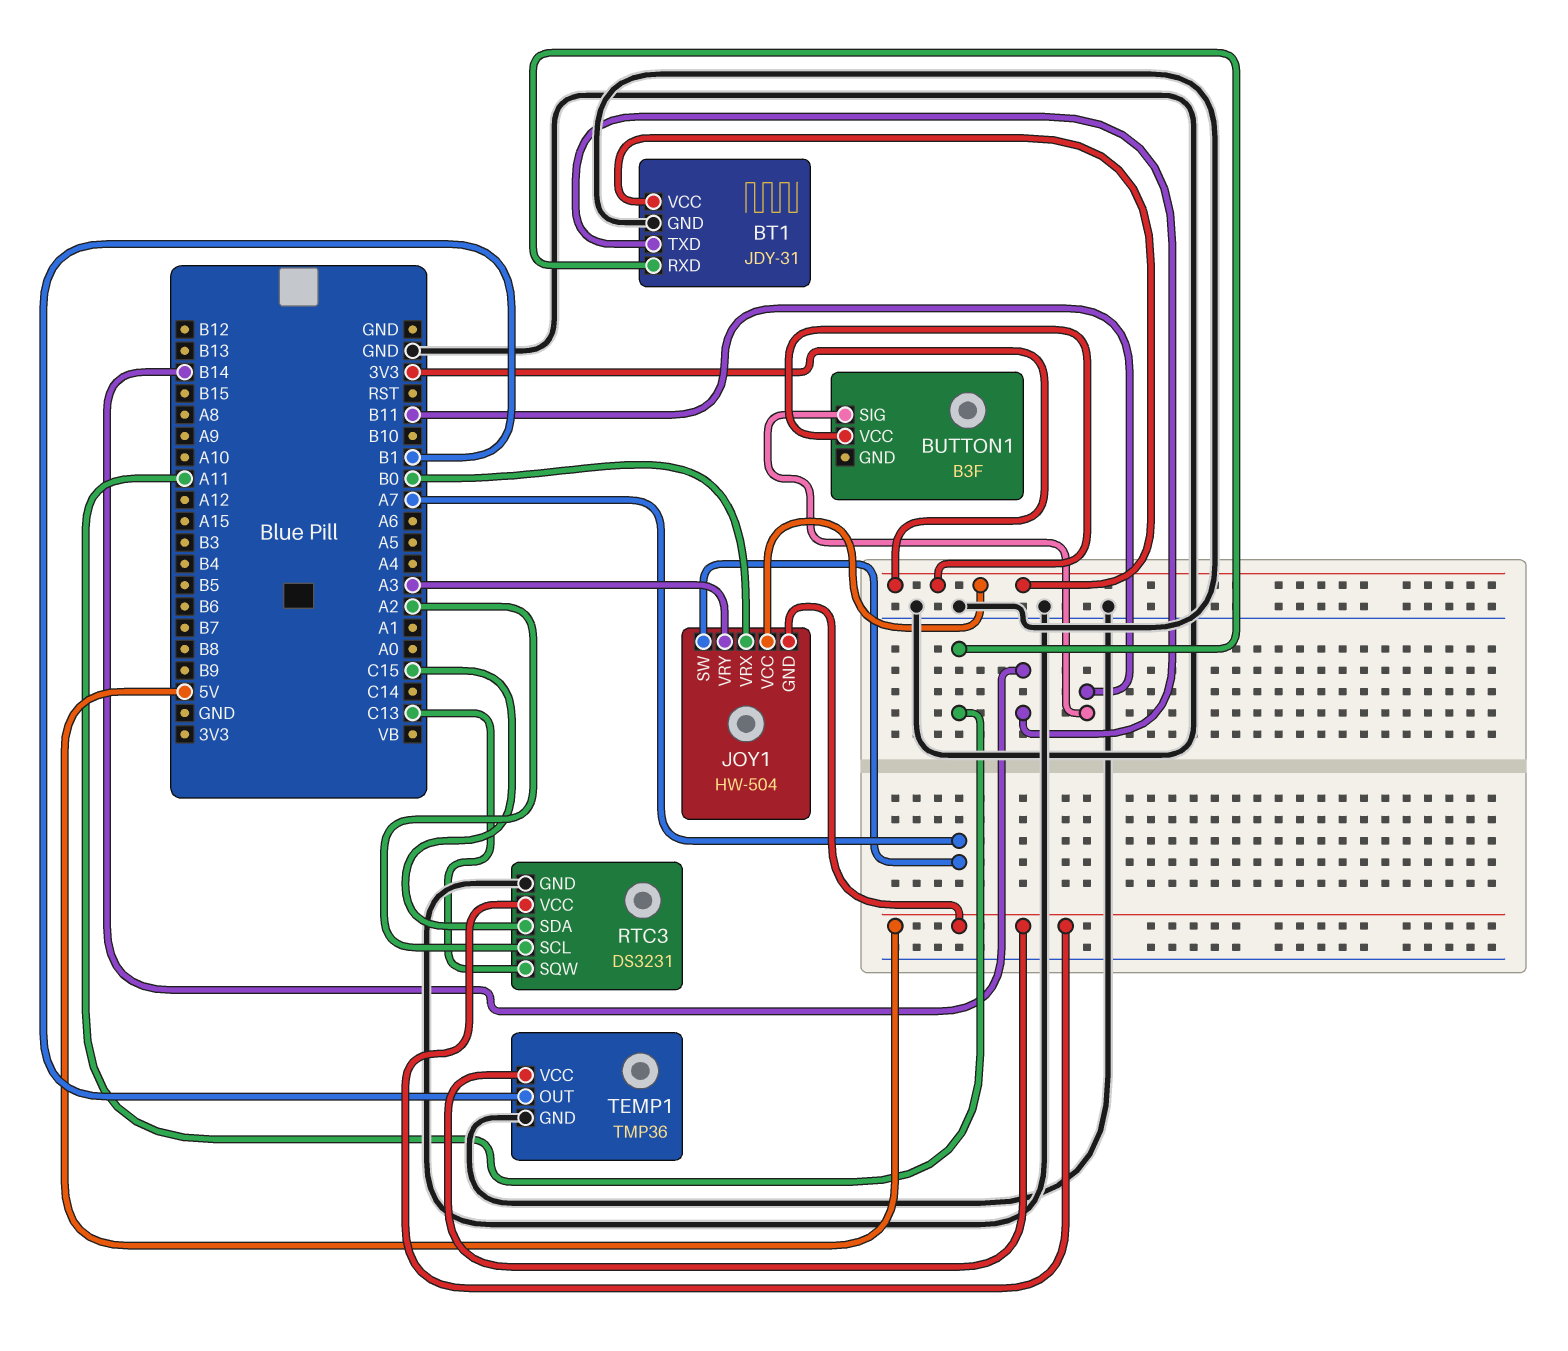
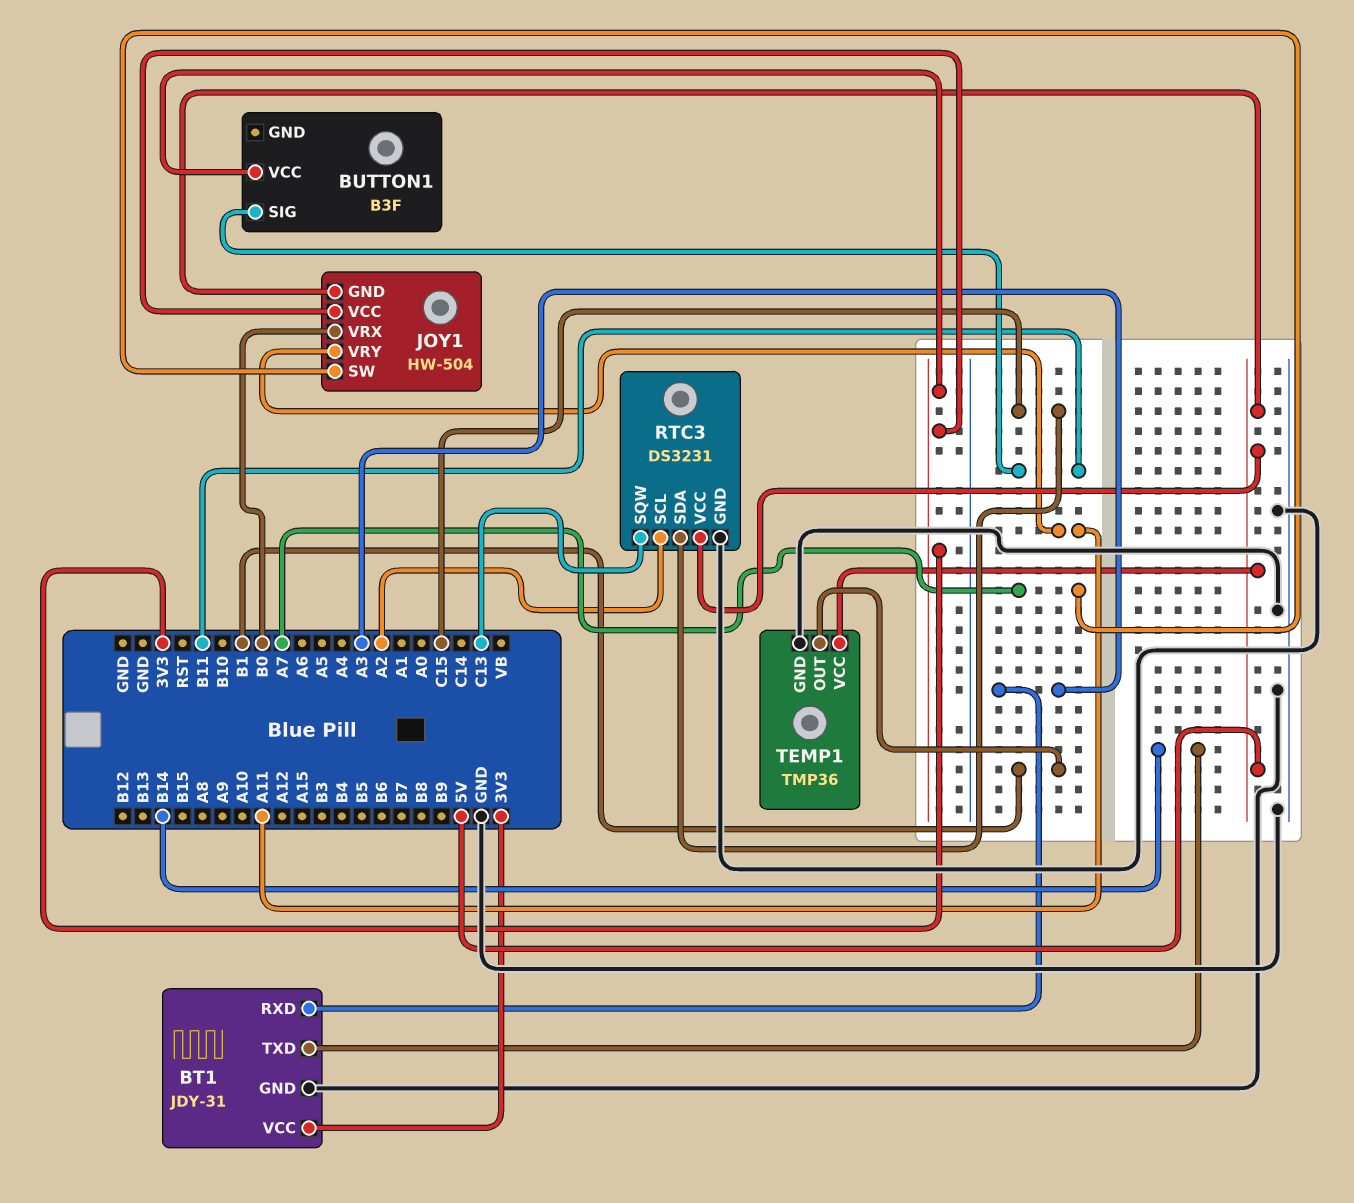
BT1 pin RXD: A11 -> A3
JOY1 pin VRY: A3 -> A11

